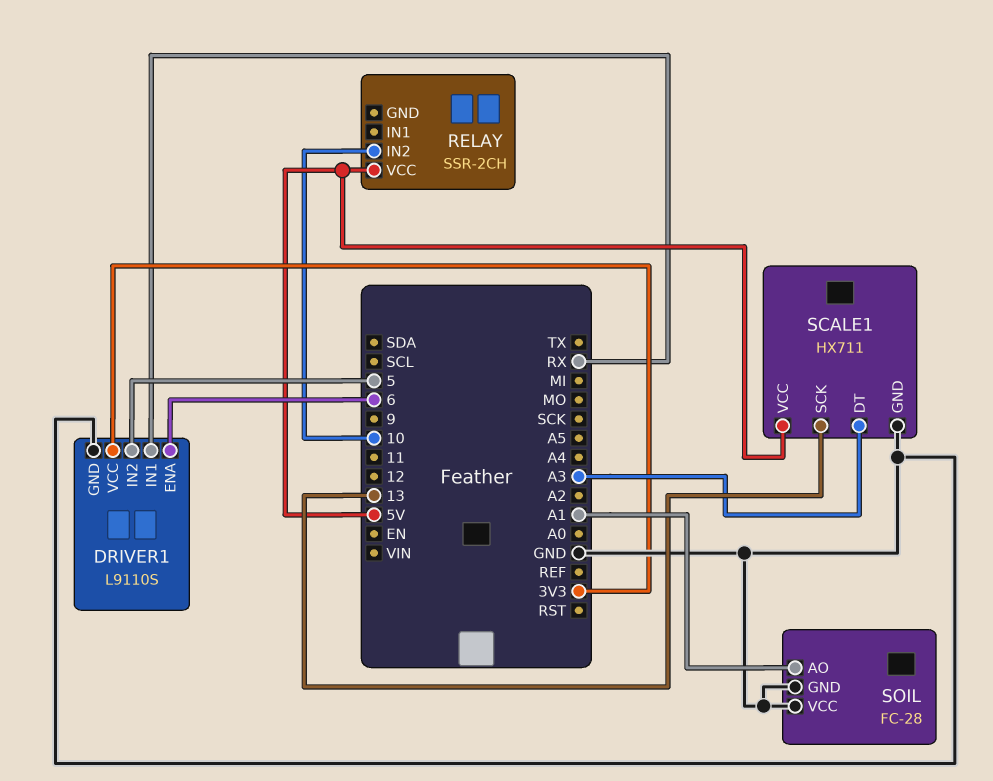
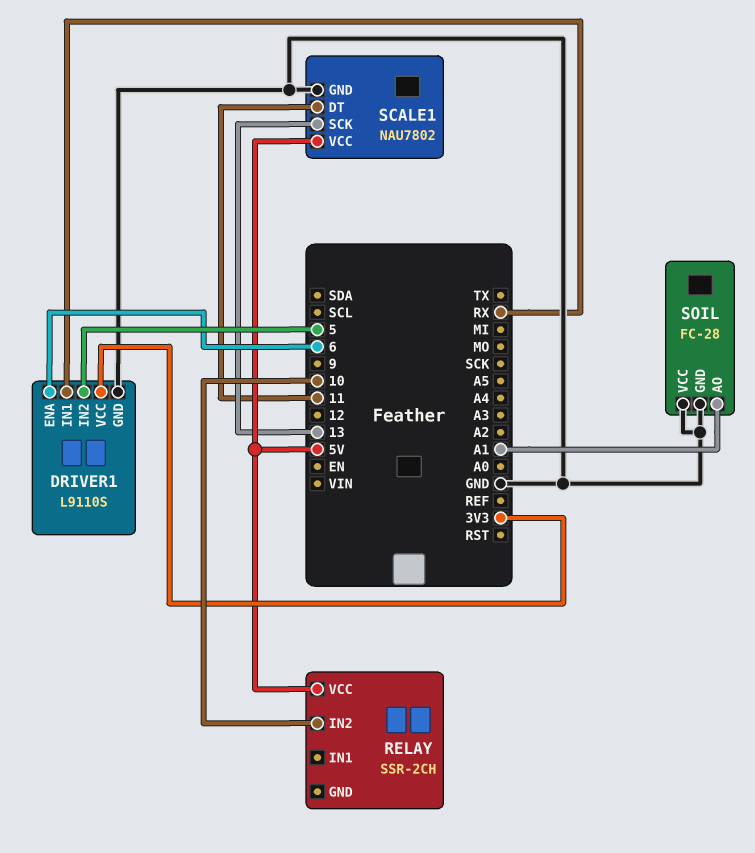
SCALE1: HX711 -> NAU7802
SCALE1 pin DT: A3 -> 11

